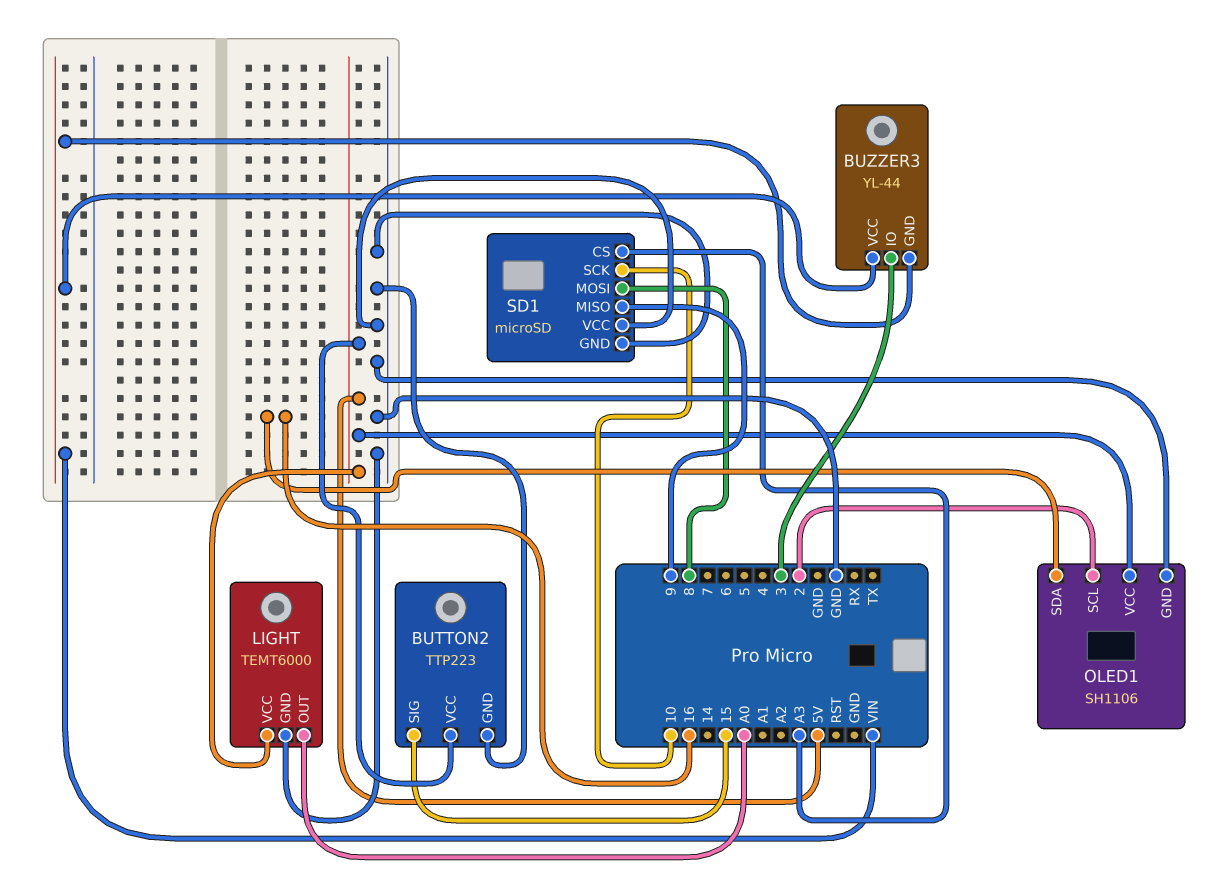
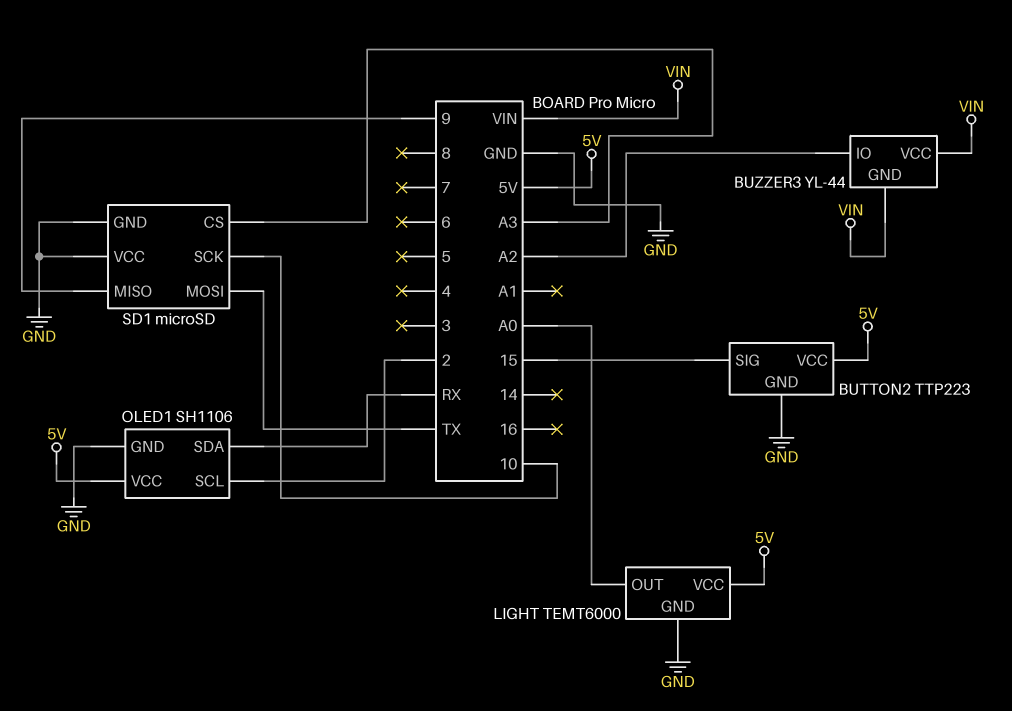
BUZZER3 pin IO: 3 -> A2
OLED1 pin SDA: 16 -> RX
SD1 pin MOSI: 8 -> TX

